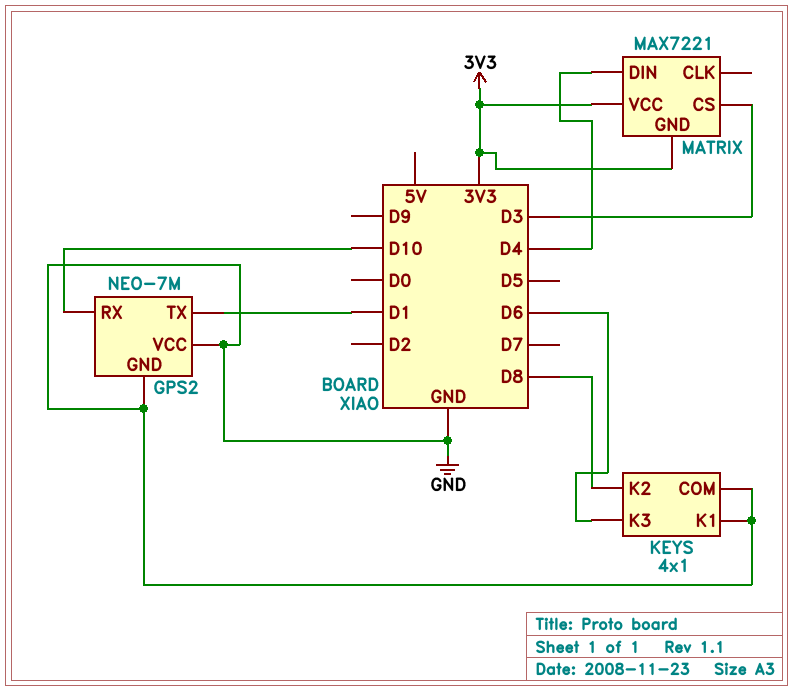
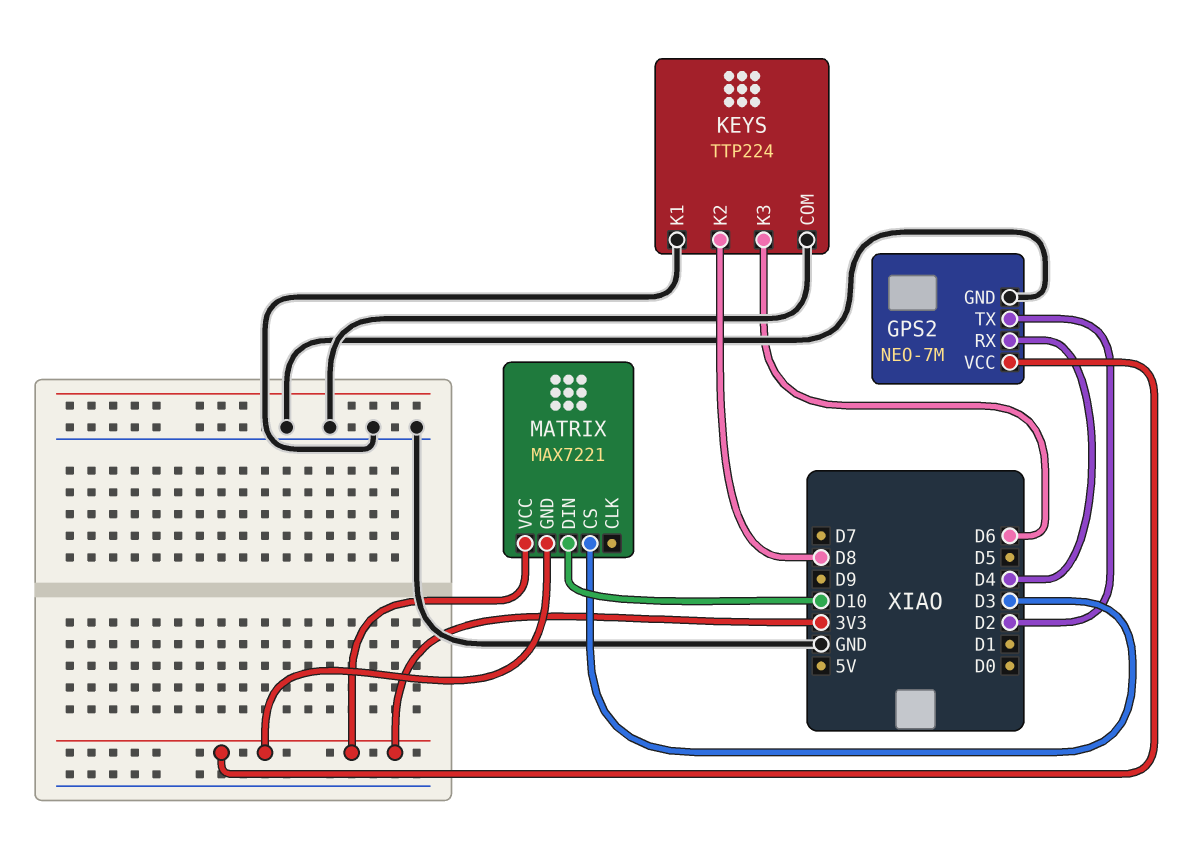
GPS2 pin RX: D10 -> D4
GPS2 pin TX: D1 -> D2
GPS2 pin VCC: GND -> 3V3
KEYS: 4x1 -> TTP224
MATRIX pin DIN: D4 -> D10

